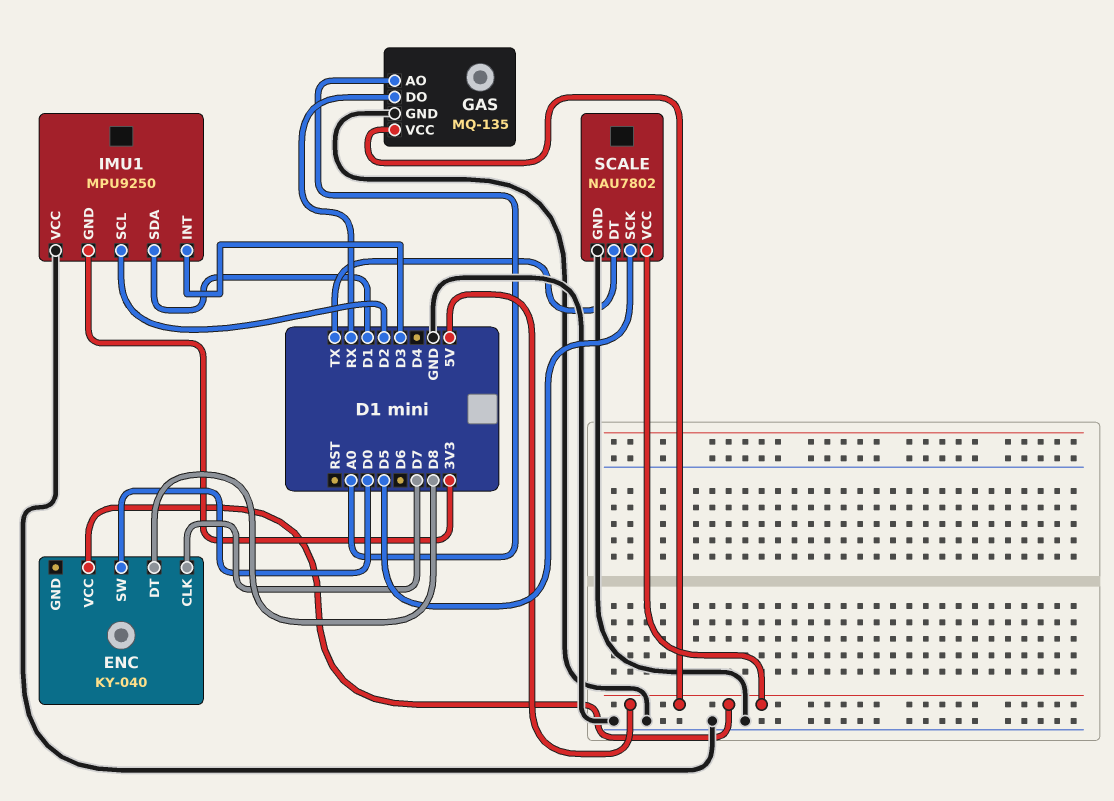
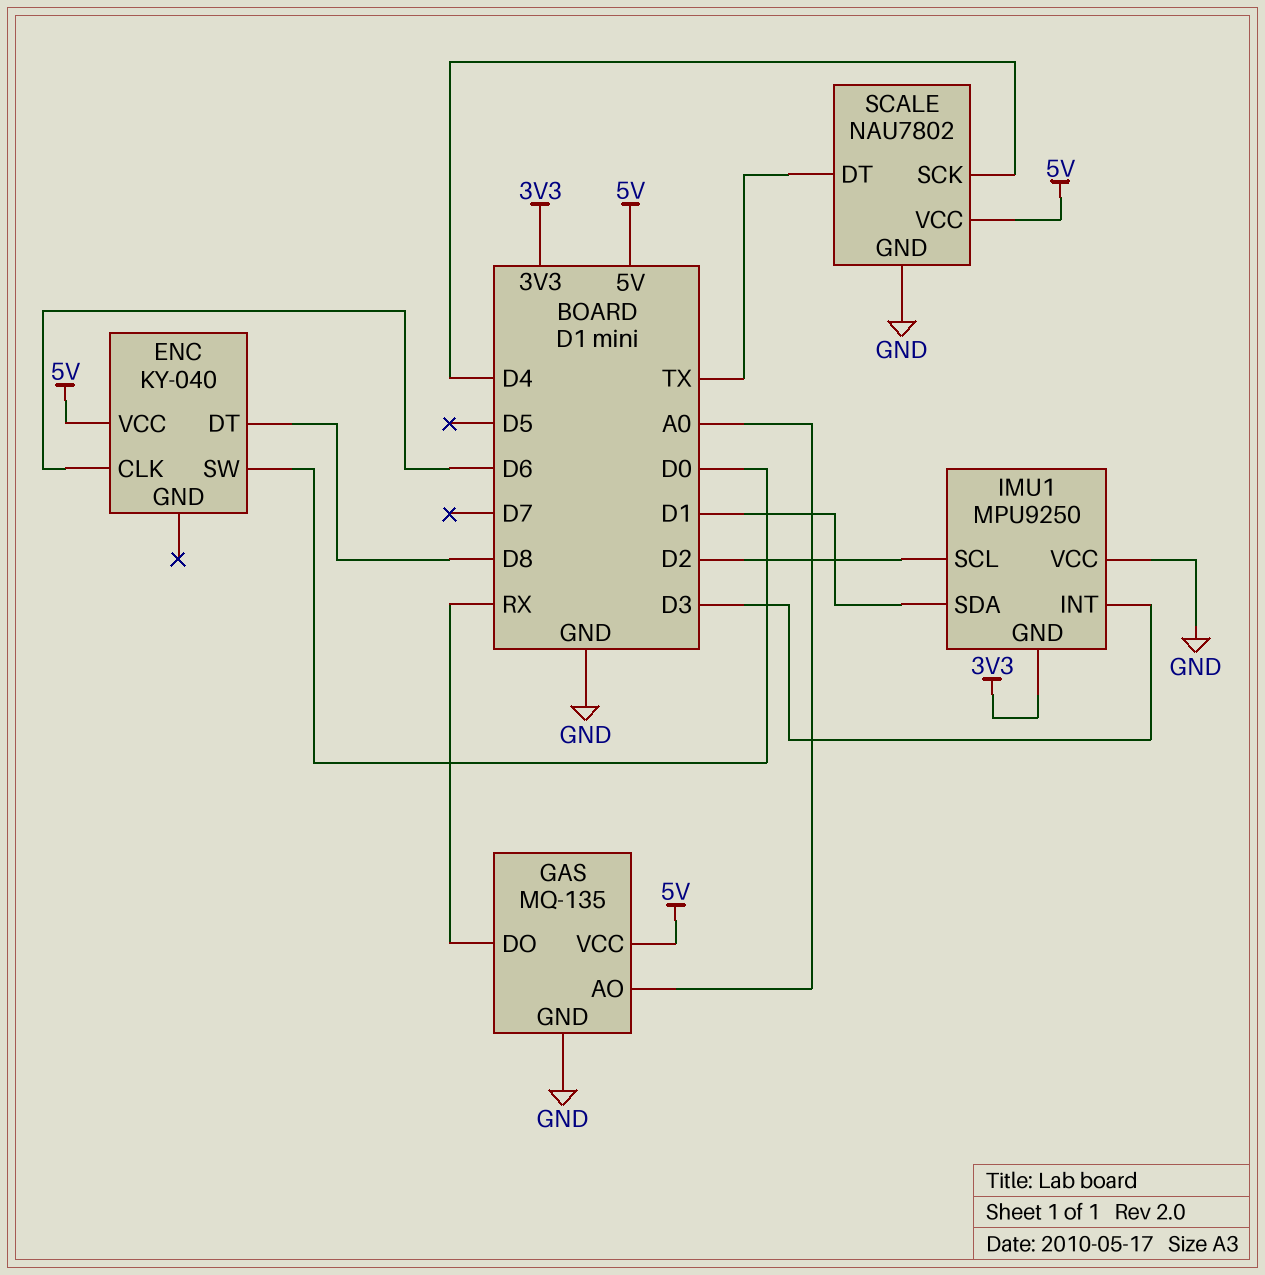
ENC pin CLK: D7 -> D6
SCALE pin SCK: D5 -> D4

